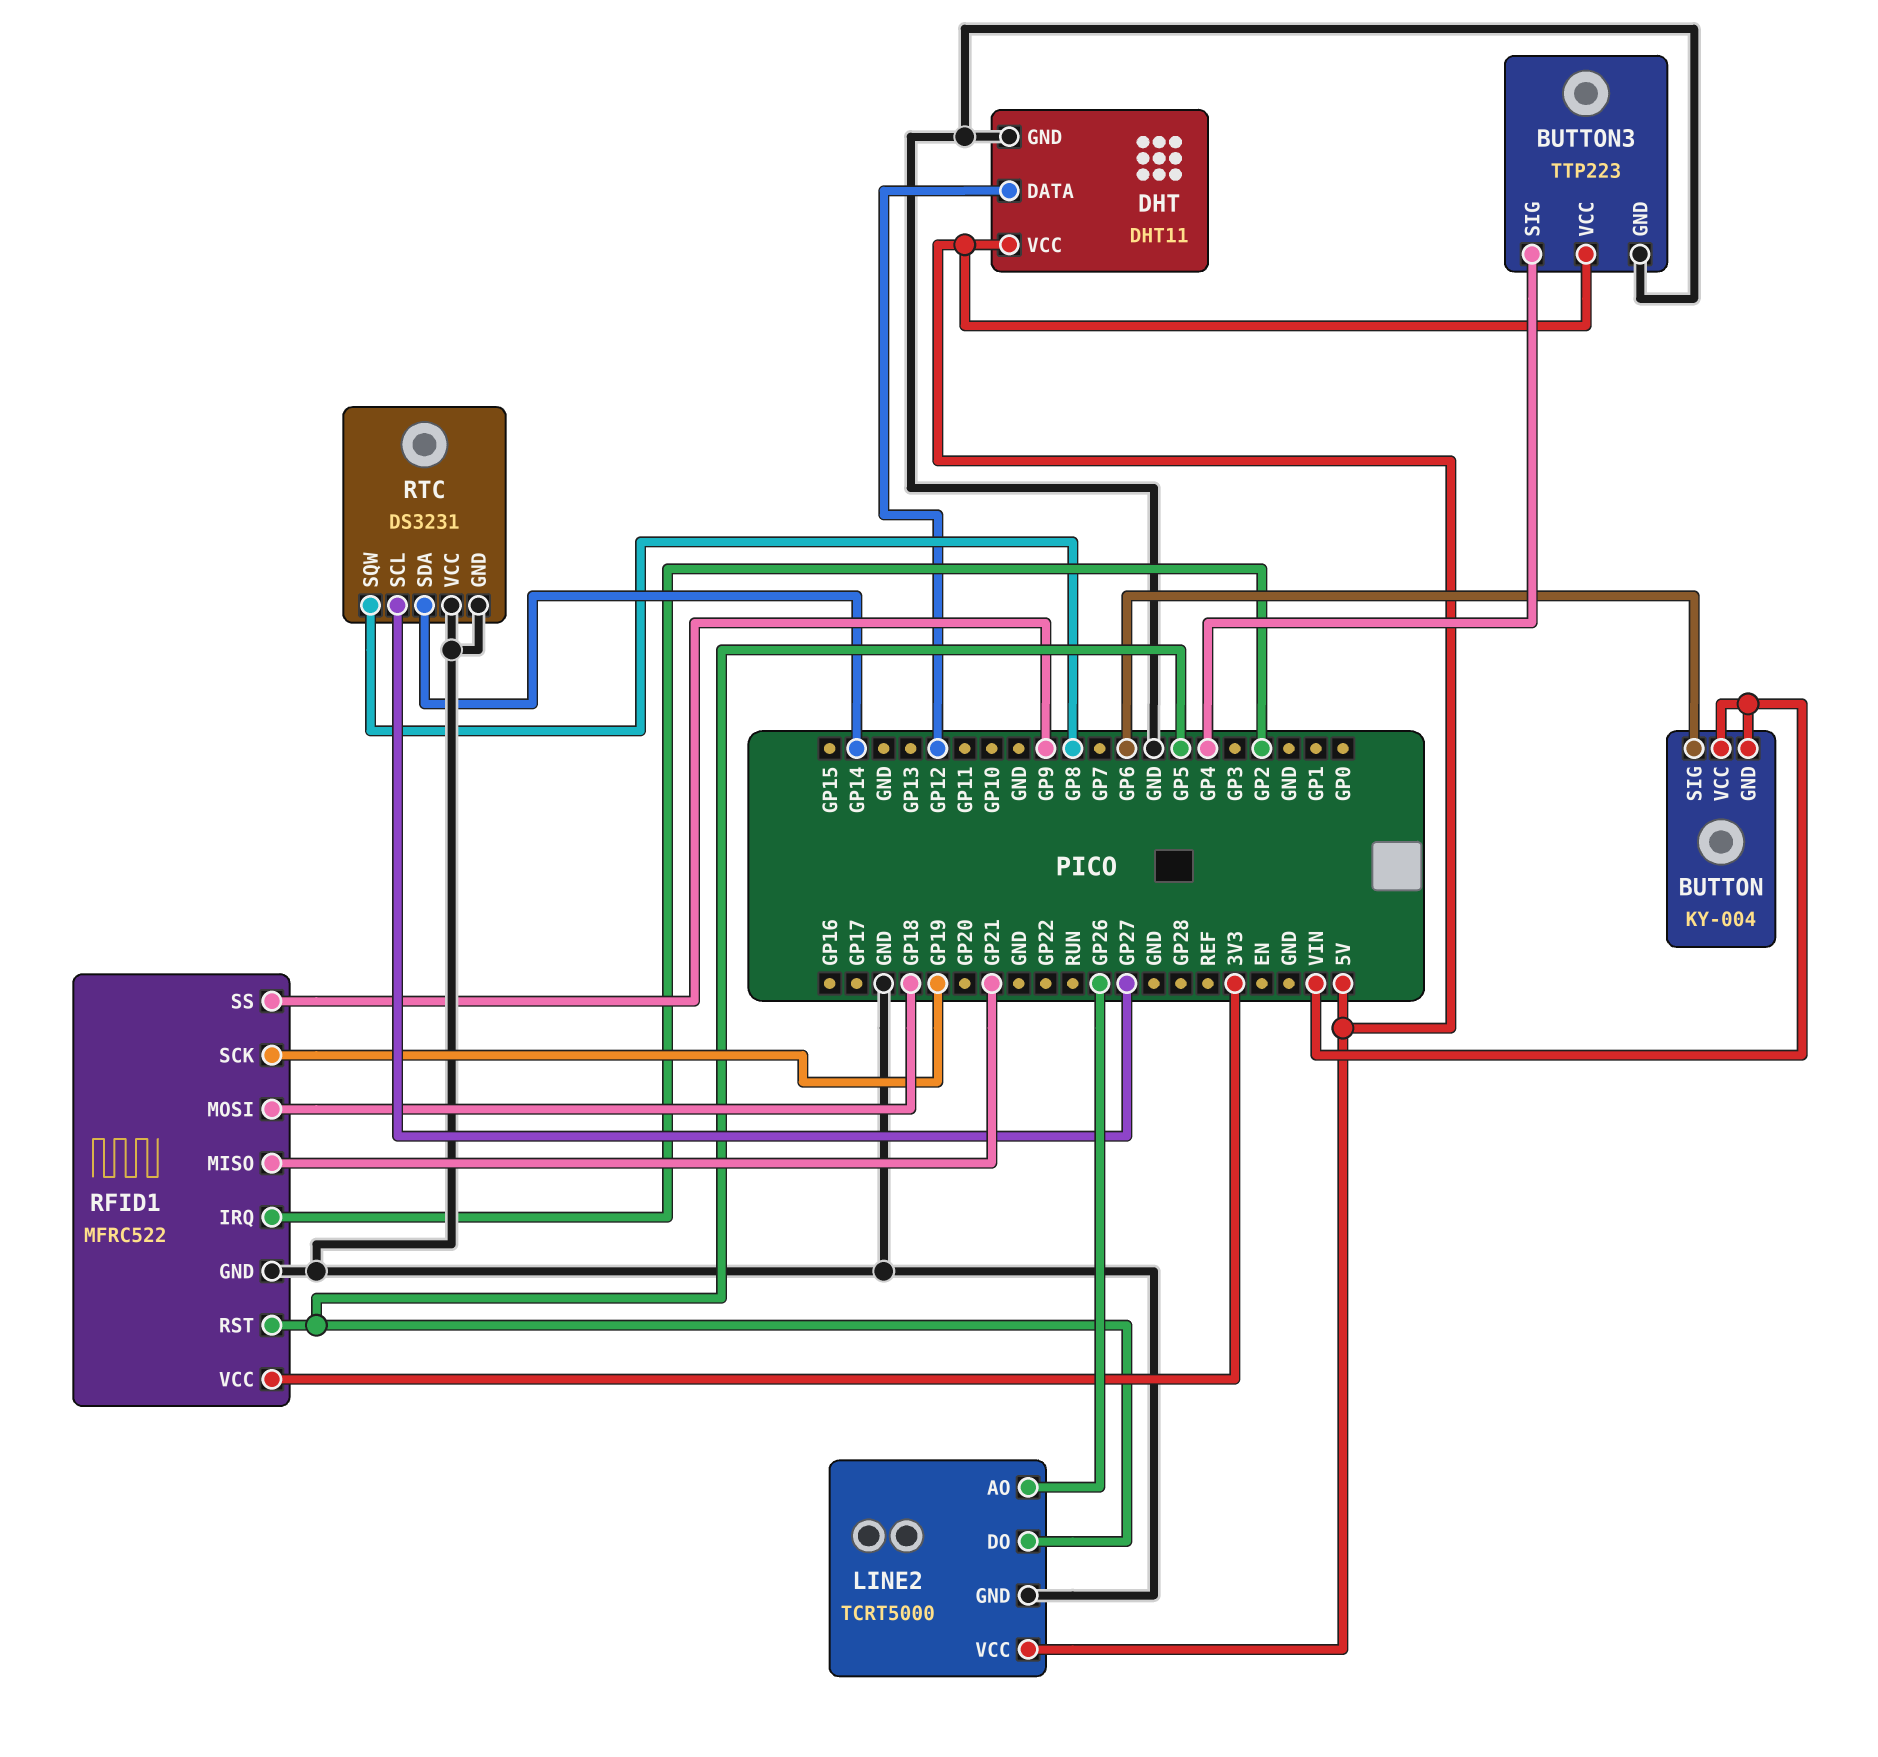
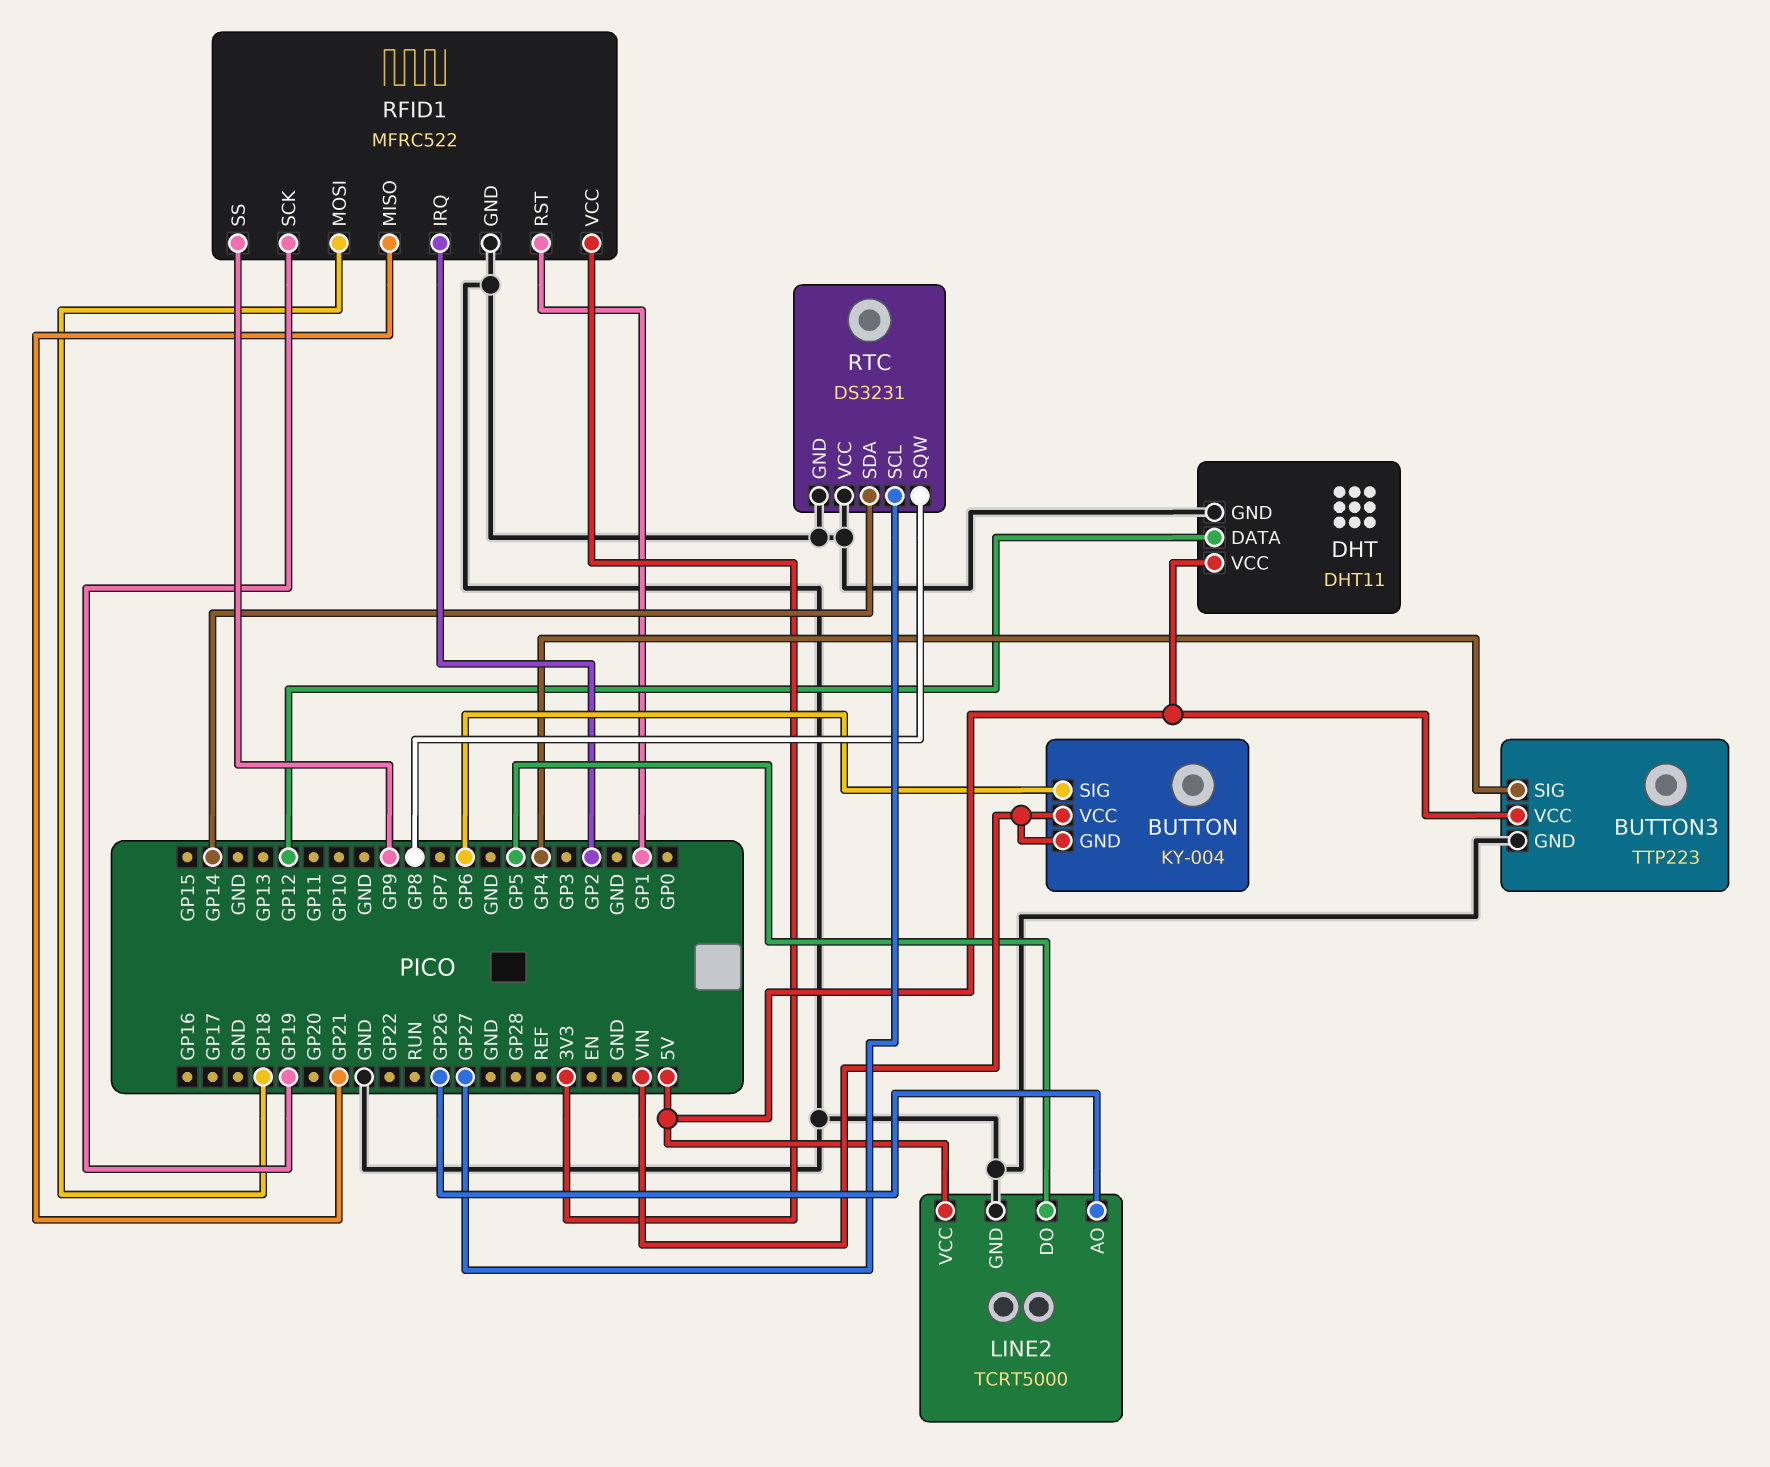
RFID1 pin RST: GP5 -> GP1

